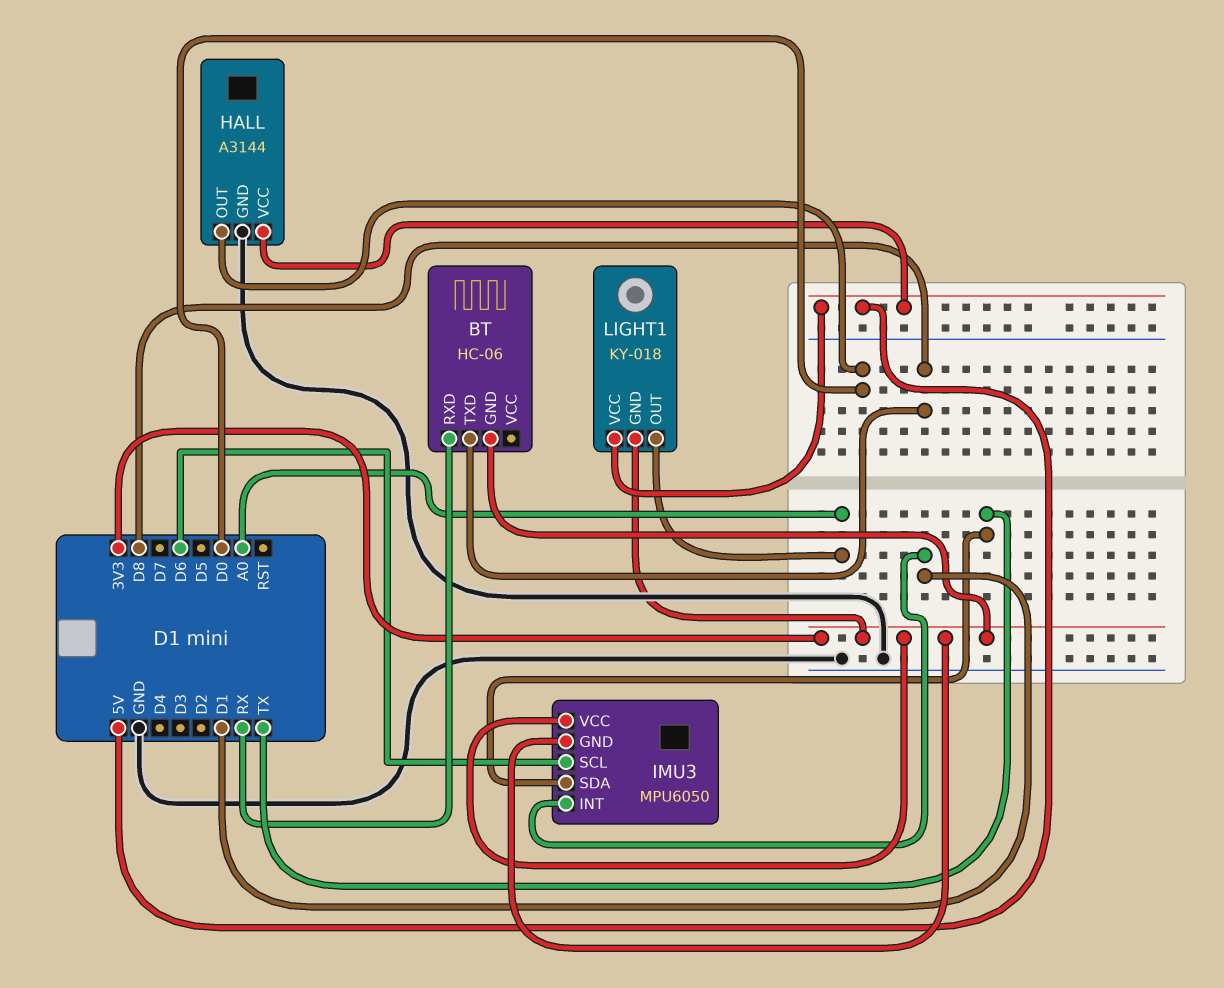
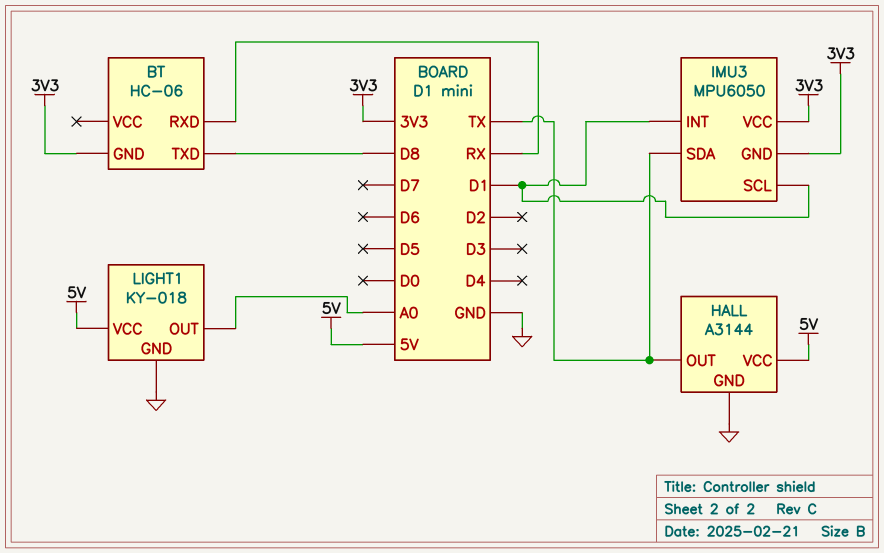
HALL pin OUT: D0 -> TX
IMU3 pin SCL: D6 -> D1
LIGHT1 pin GND: 3V3 -> GND

